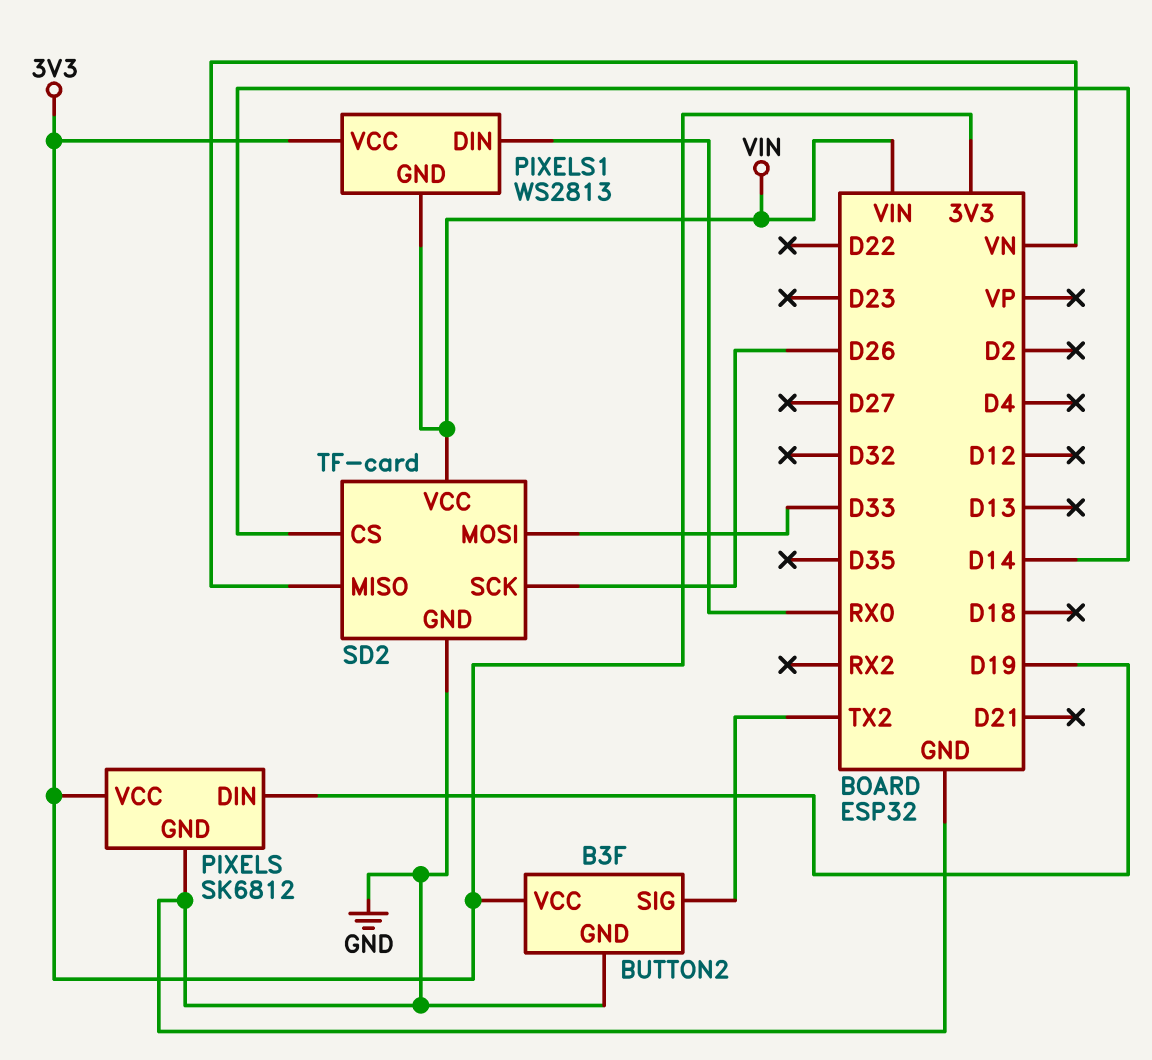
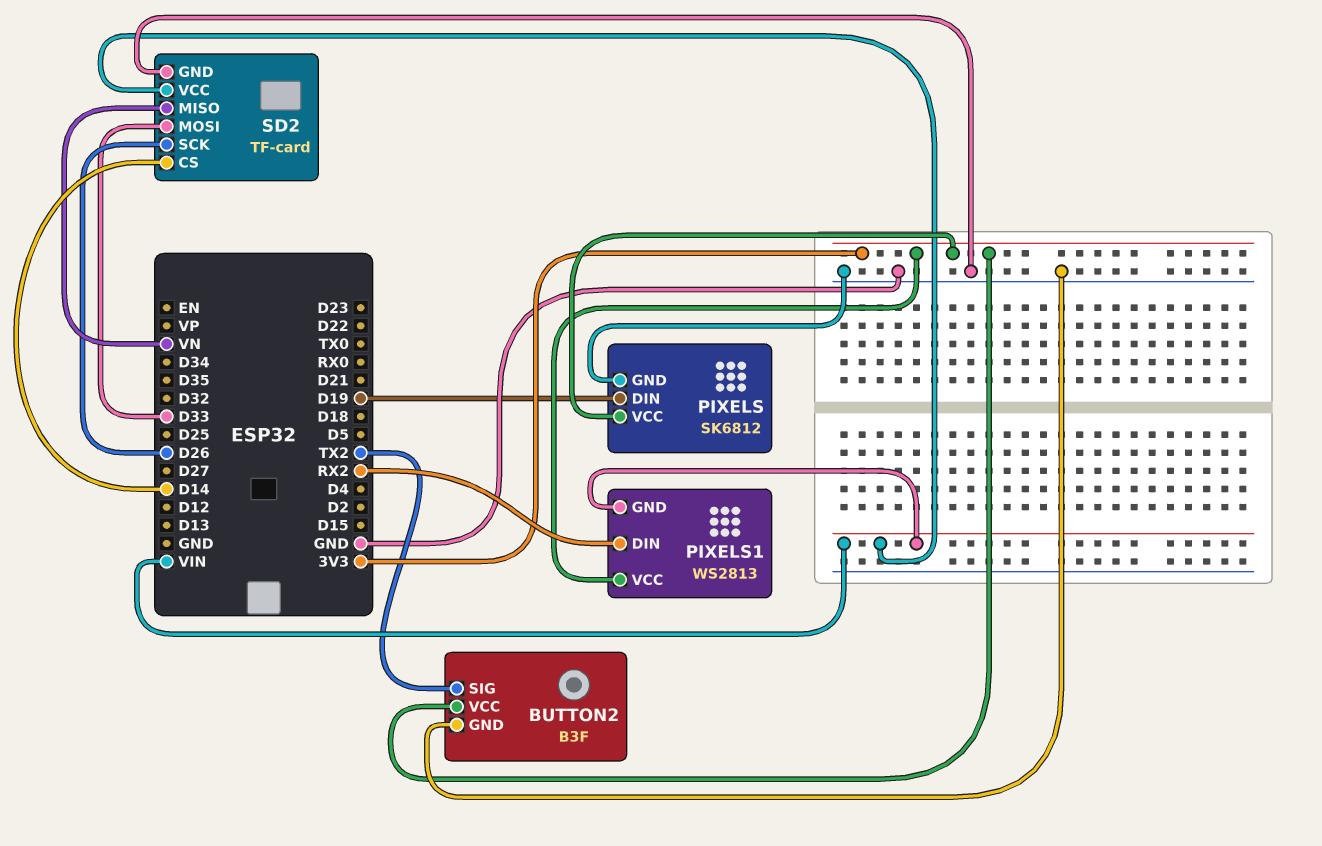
PIXELS1 pin DIN: RX0 -> RX2

